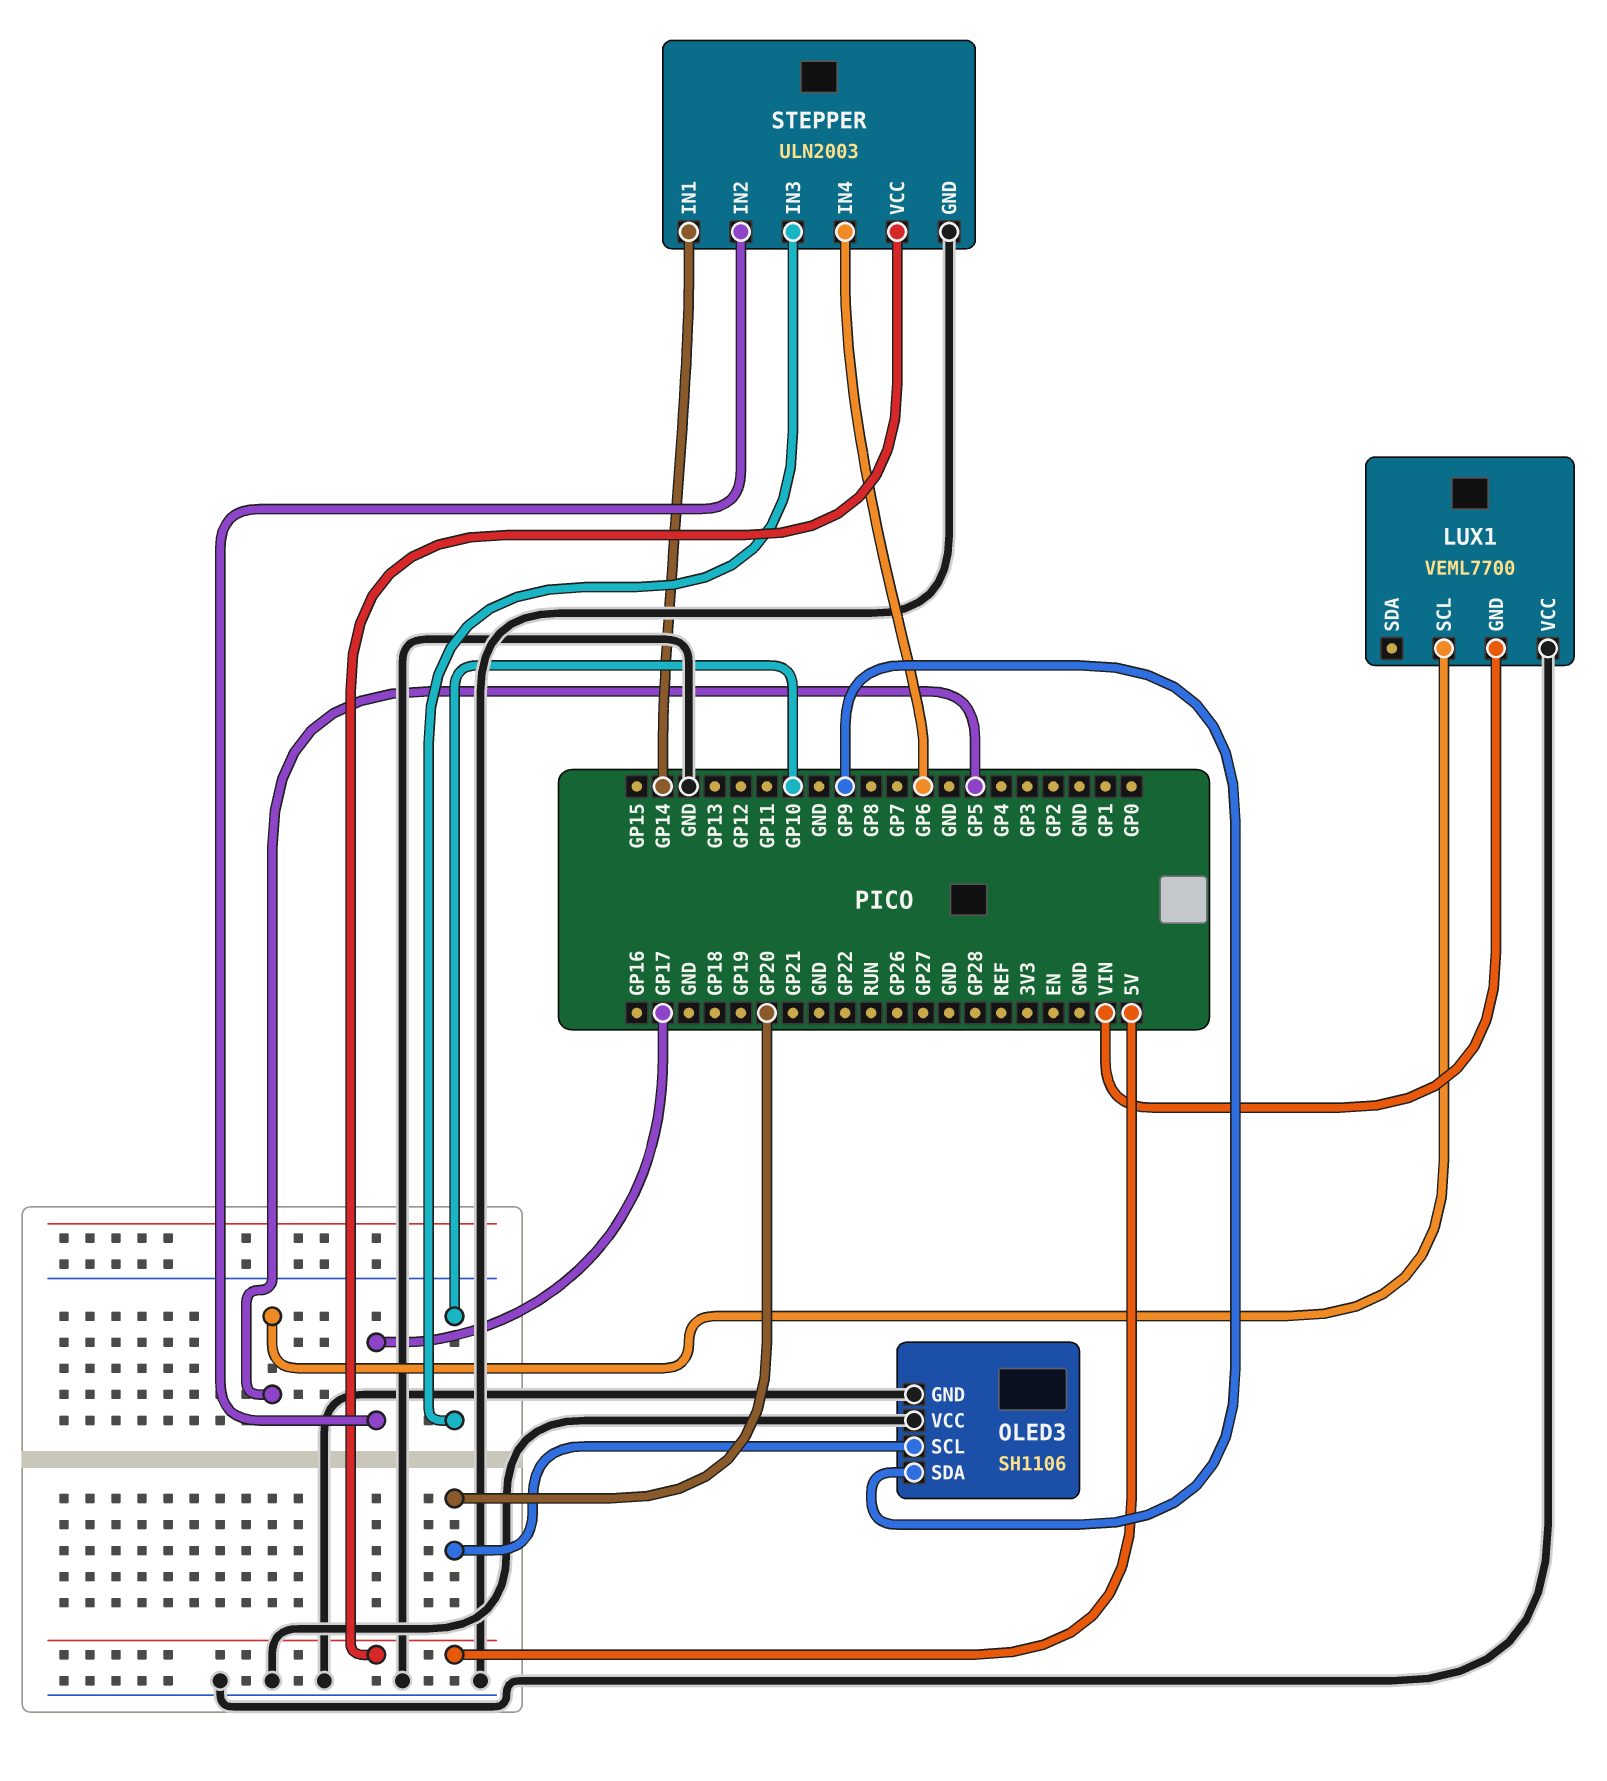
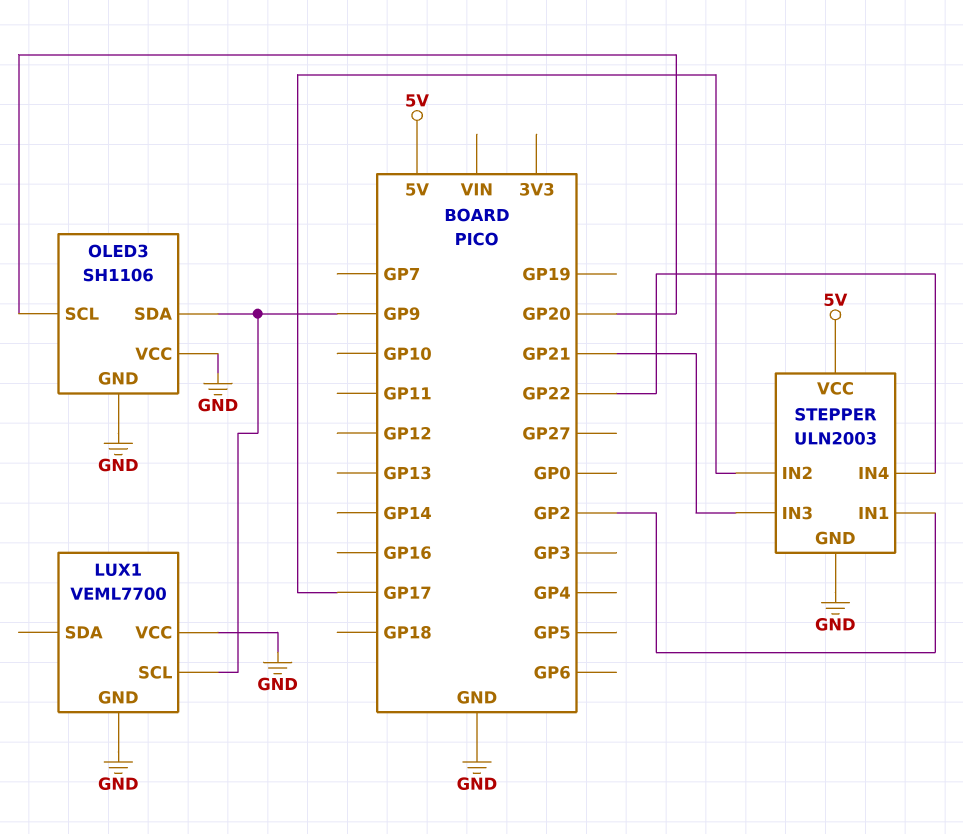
LUX1 pin GND: VIN -> GND
LUX1 pin SCL: GP5 -> GP9
STEPPER pin IN1: GP14 -> GP2
STEPPER pin IN3: GP10 -> GP21
STEPPER pin IN4: GP6 -> GP22

